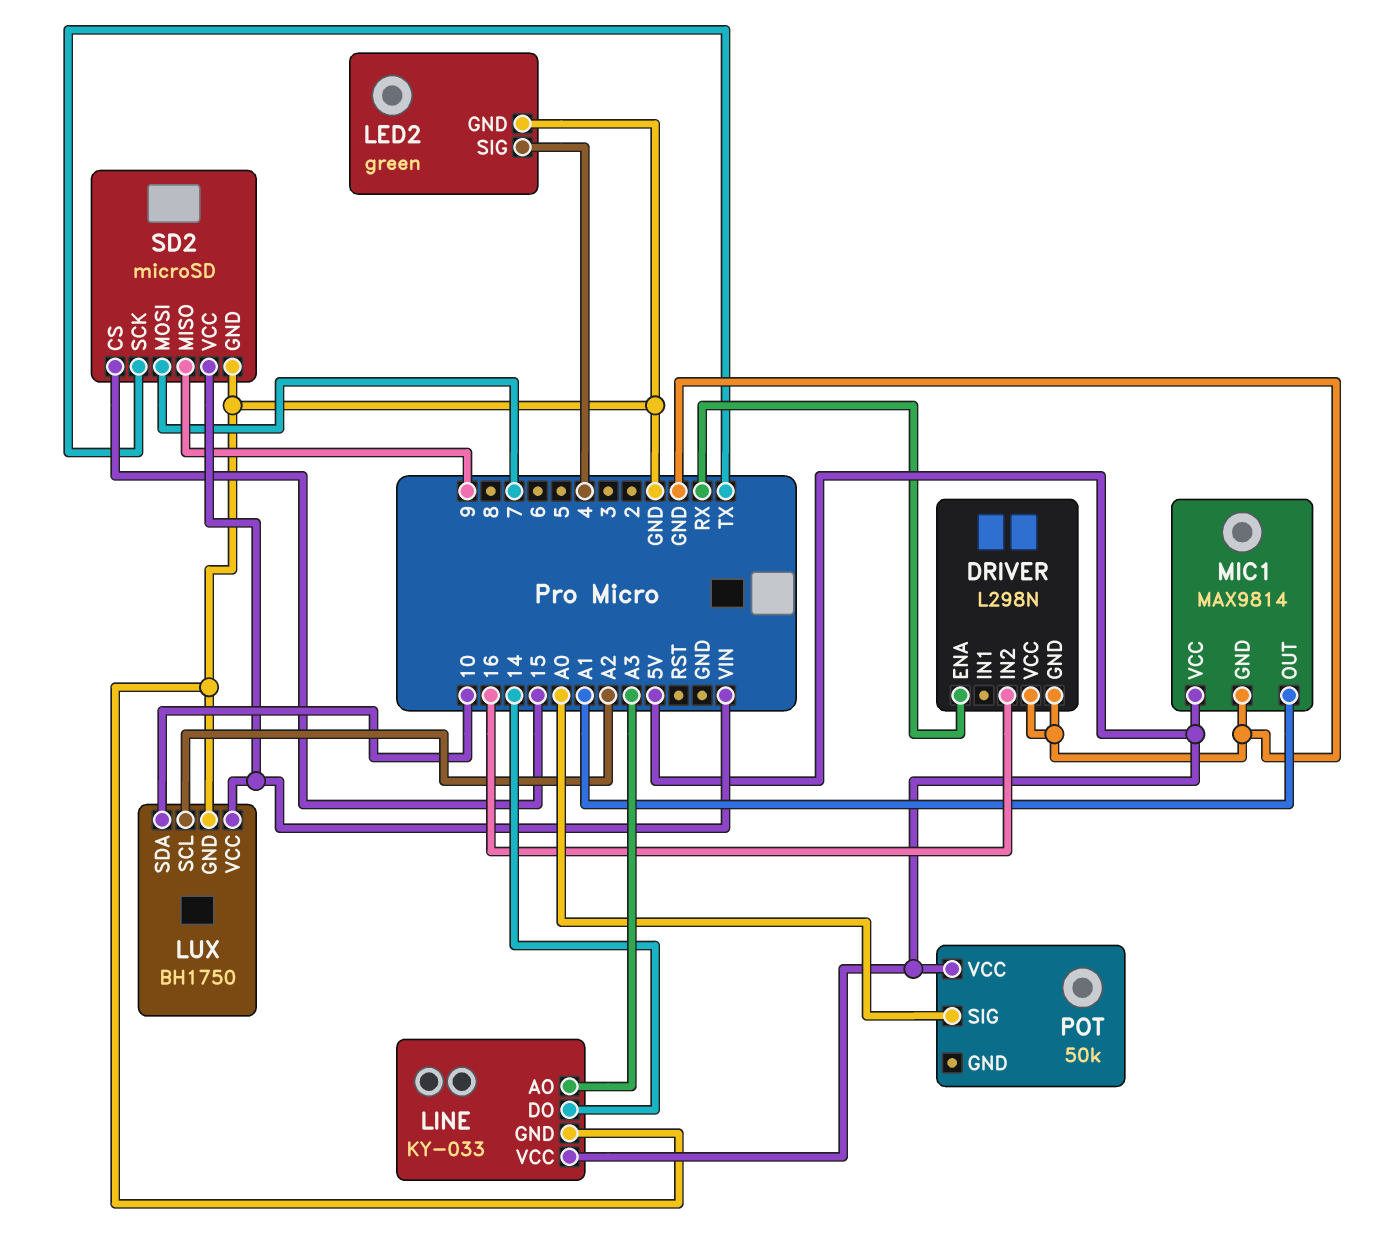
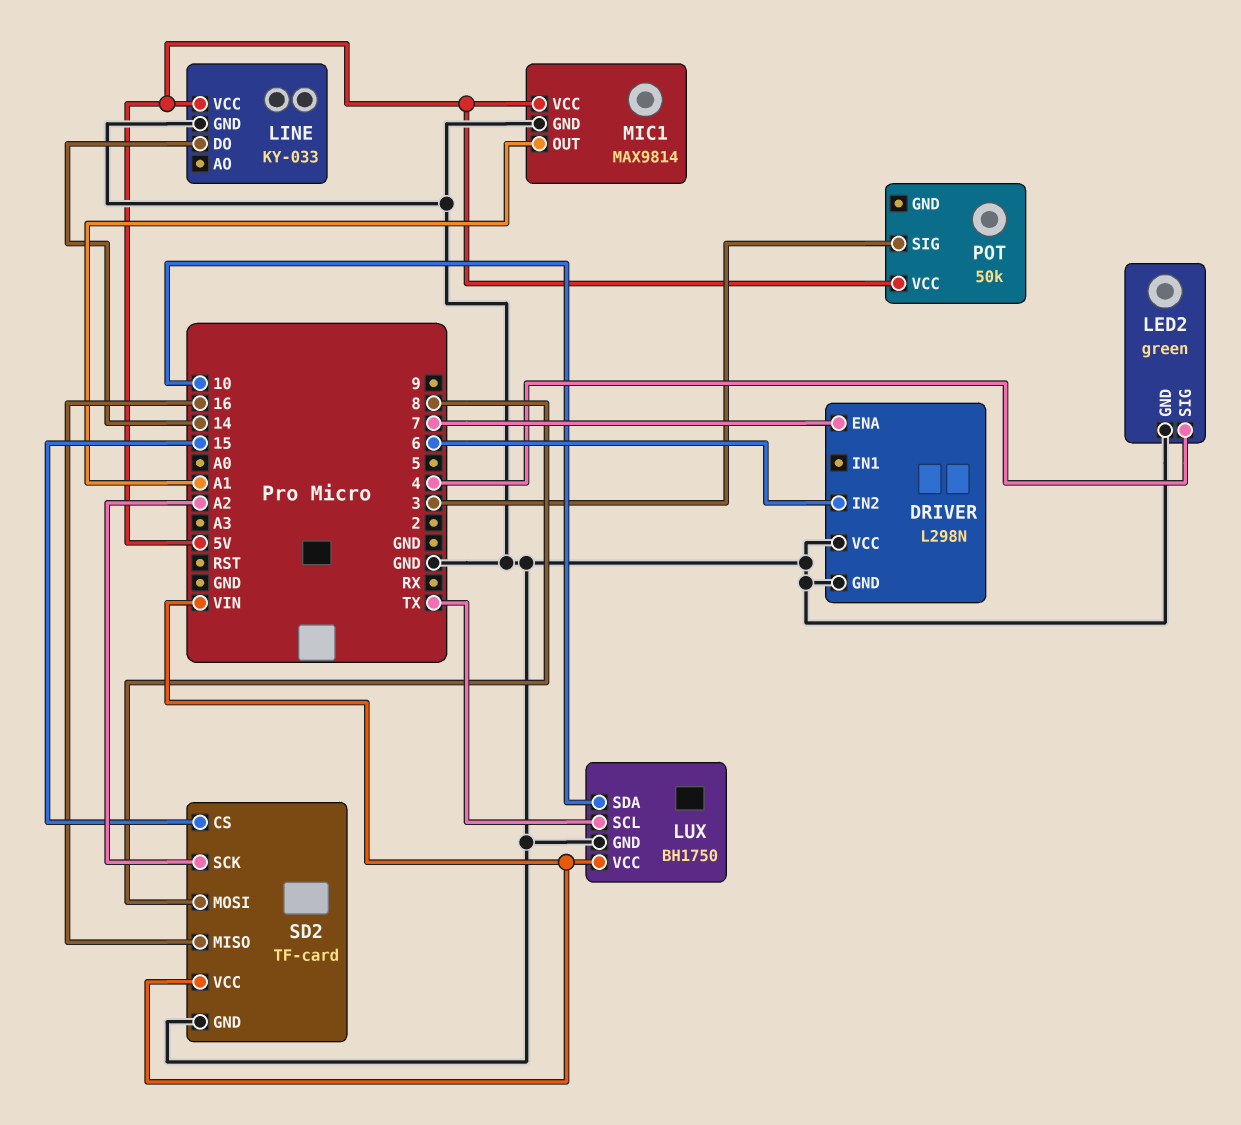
DRIVER pin ENA: RX -> 7
DRIVER pin IN2: 16 -> 6
LINE pin AO: A3 -> none
LUX pin SCL: A2 -> TX
POT pin SIG: A0 -> 3
SD2: microSD -> TF-card
SD2 pin MISO: 9 -> 16
SD2 pin MOSI: 7 -> 8
SD2 pin SCK: TX -> A2

